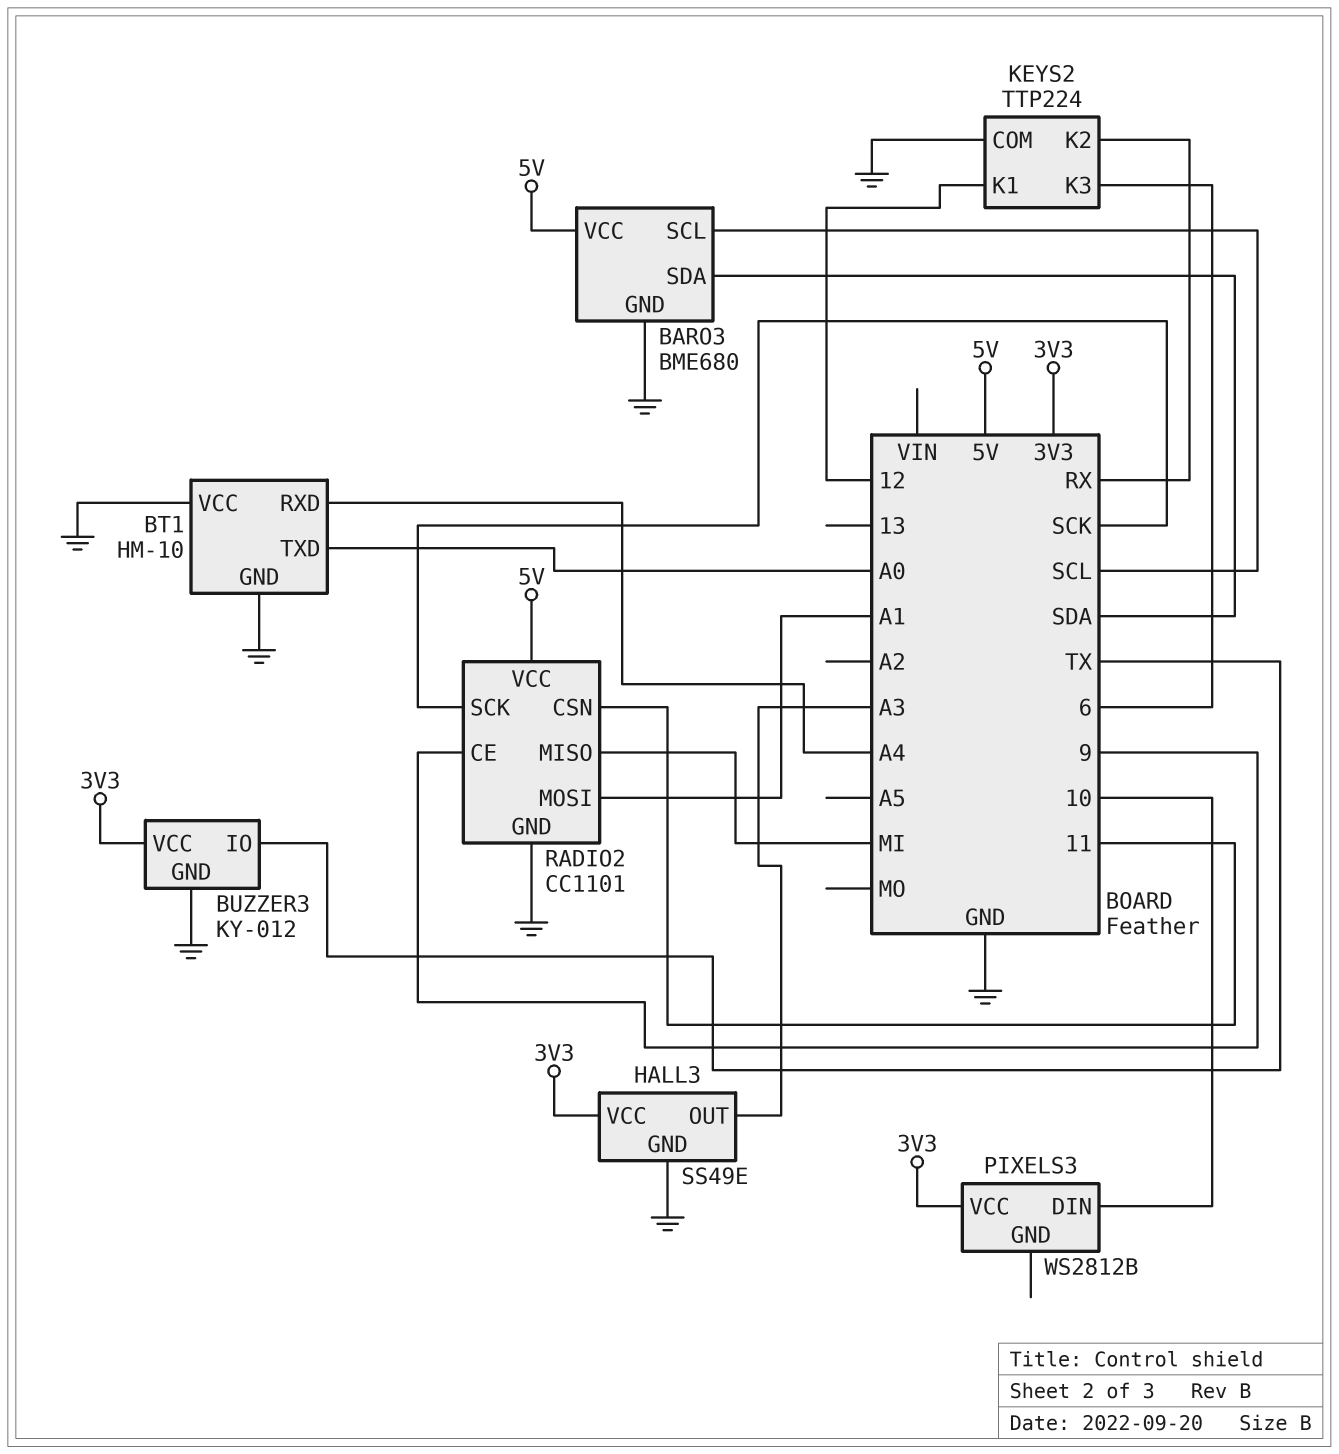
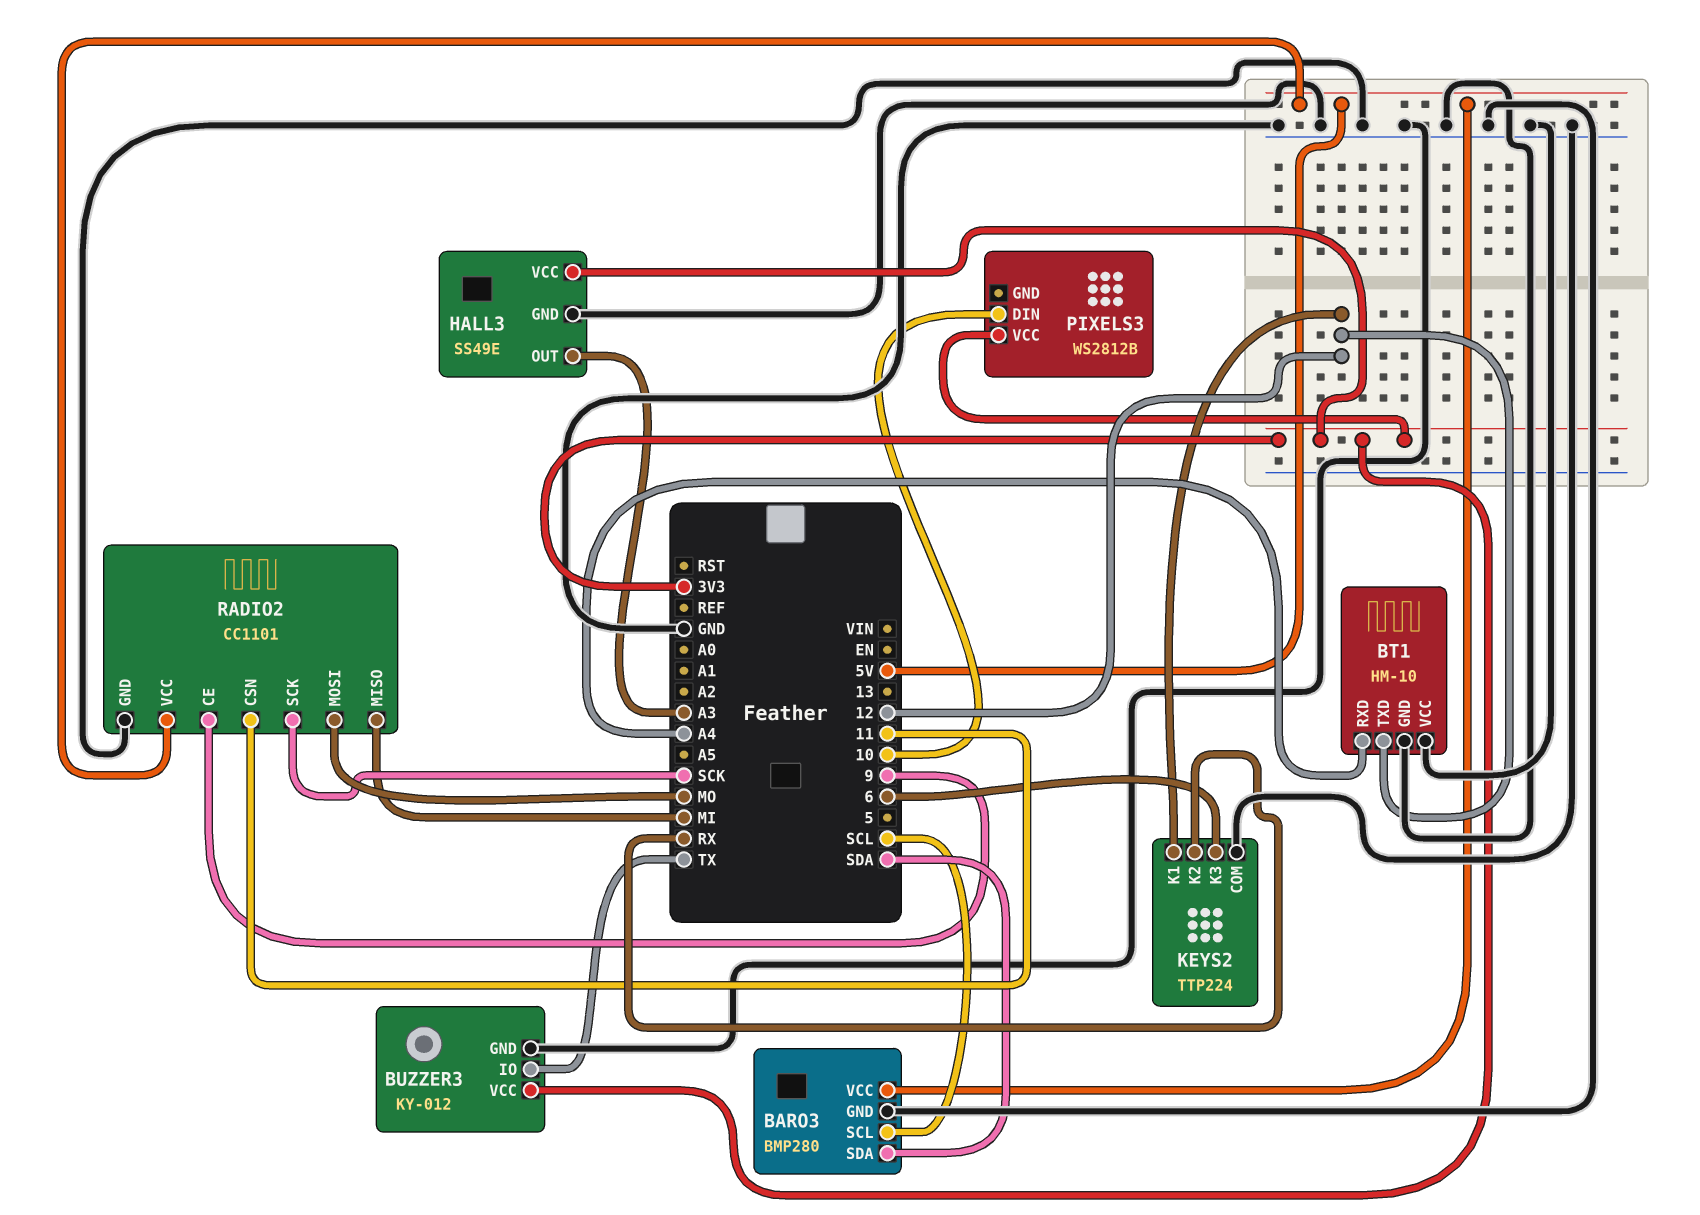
BARO3: BME680 -> BMP280
BT1 pin TXD: A0 -> 12
RADIO2 pin MOSI: A1 -> MO

